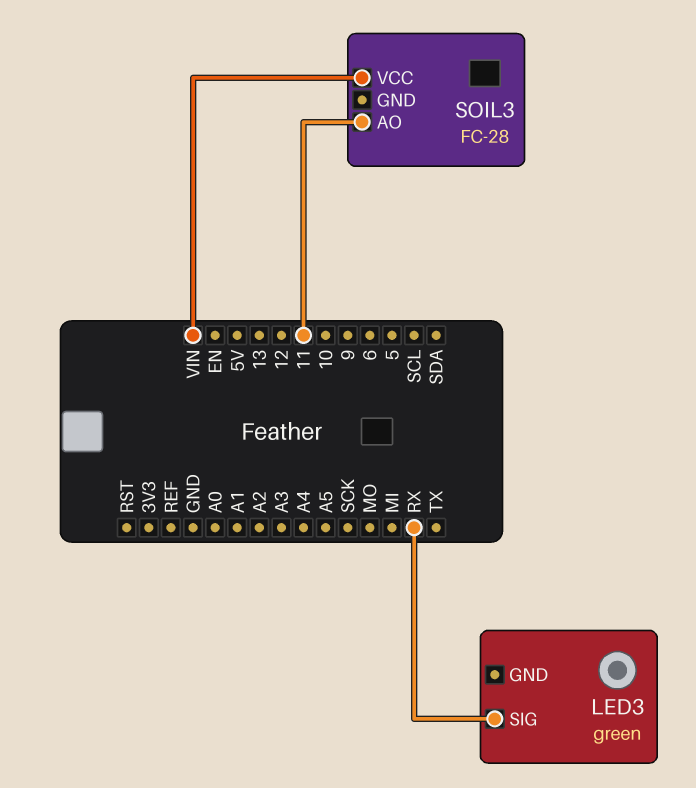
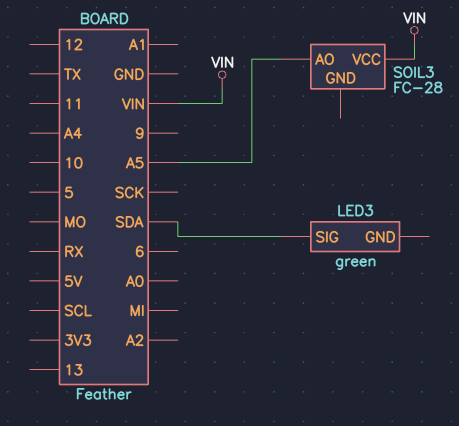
LED3 pin SIG: RX -> SDA
SOIL3 pin AO: 11 -> A5

